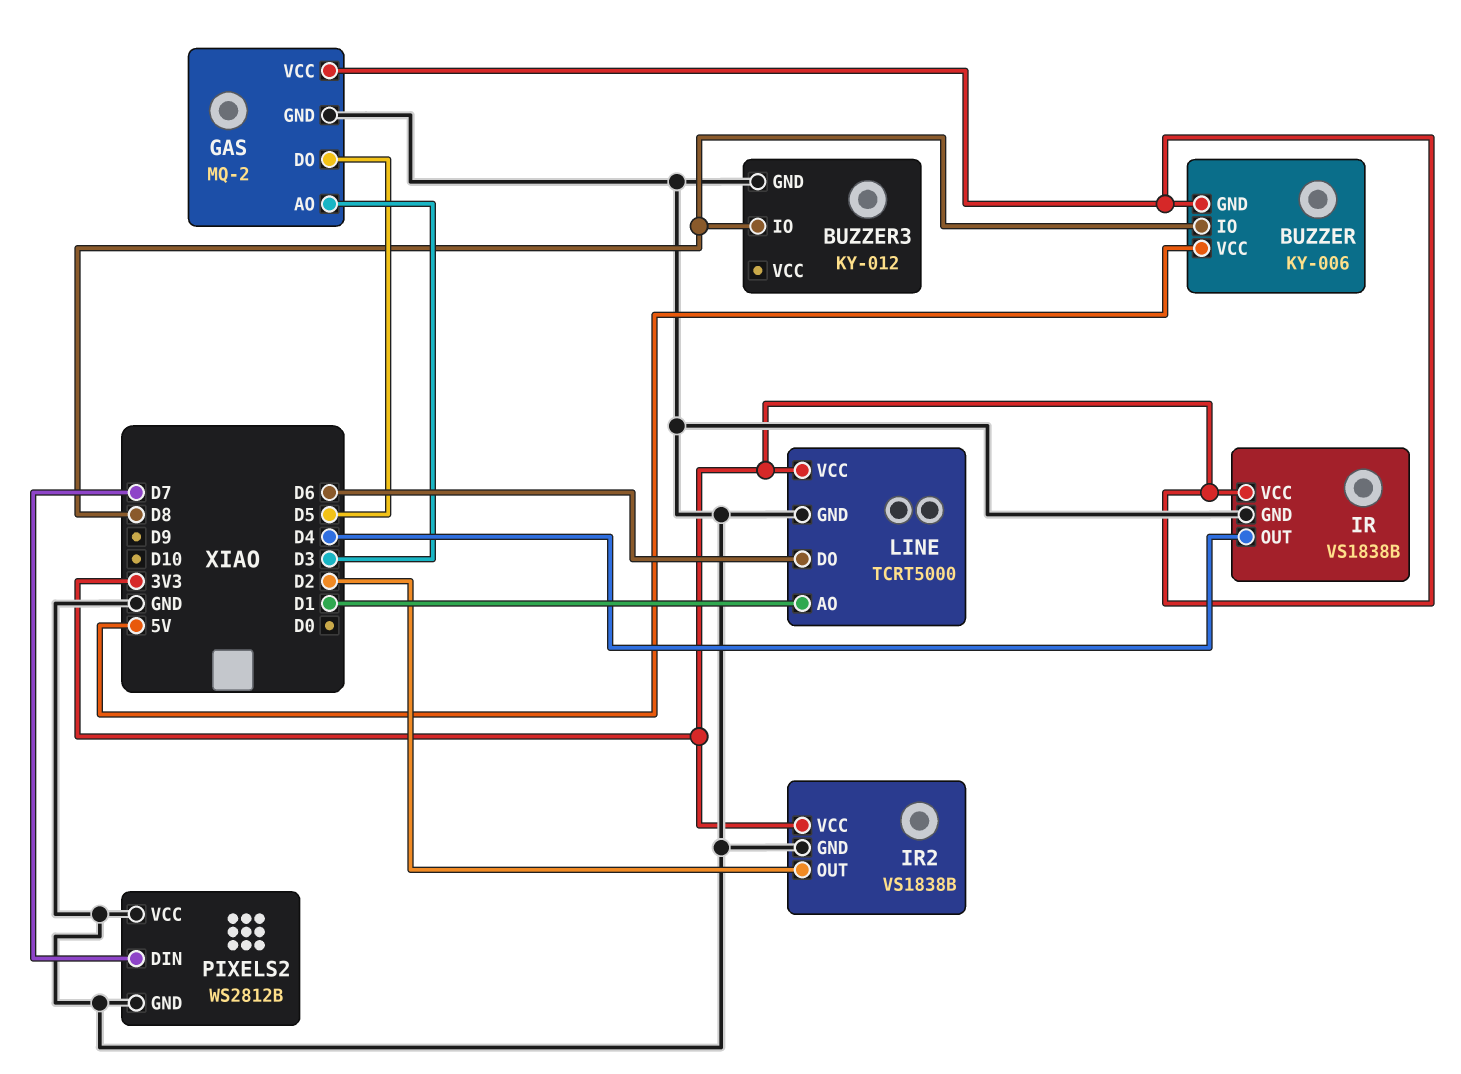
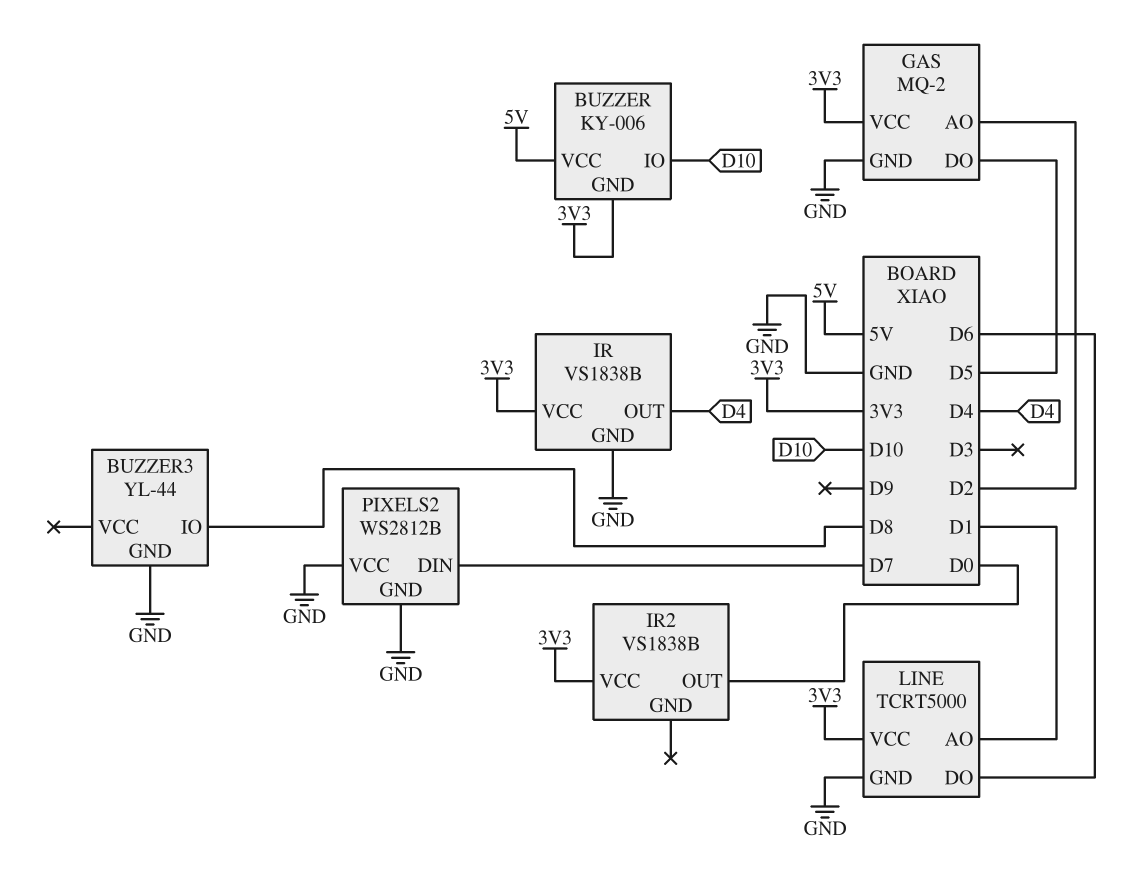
BUZZER pin IO: D8 -> D10
BUZZER3: KY-012 -> YL-44
GAS pin AO: D3 -> D2
IR2 pin GND: GND -> none
IR2 pin OUT: D2 -> D0

